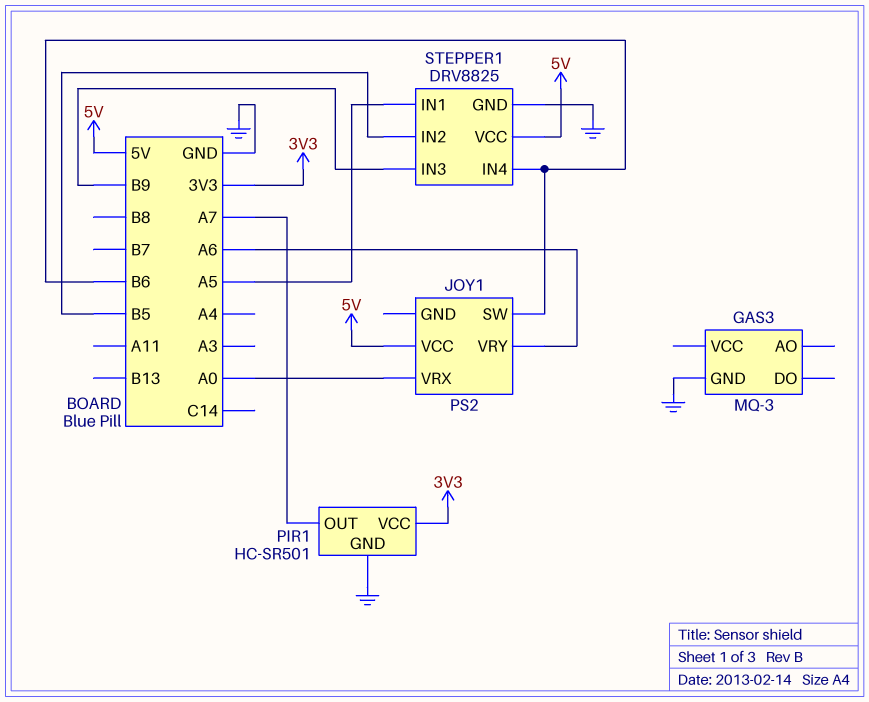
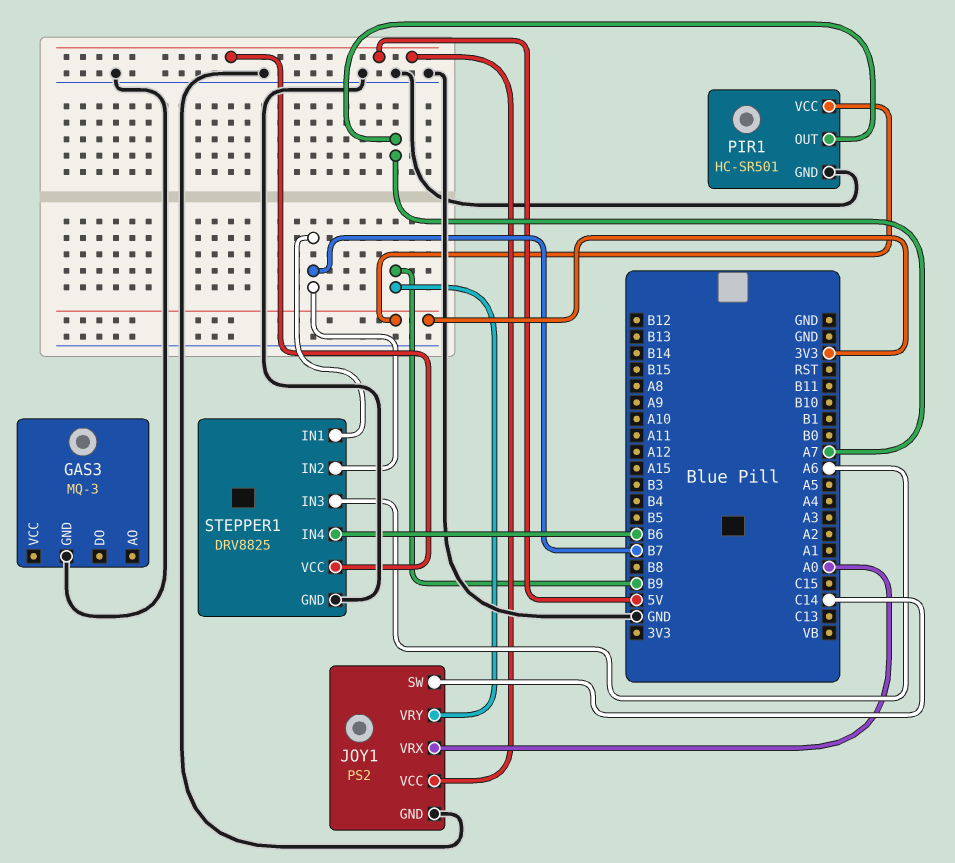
JOY1 pin GND: none -> GND
JOY1 pin SW: B6 -> C14
JOY1 pin VRY: A6 -> B9
STEPPER1 pin IN1: A5 -> B7
STEPPER1 pin IN2: B5 -> B7
STEPPER1 pin IN3: B9 -> A6

